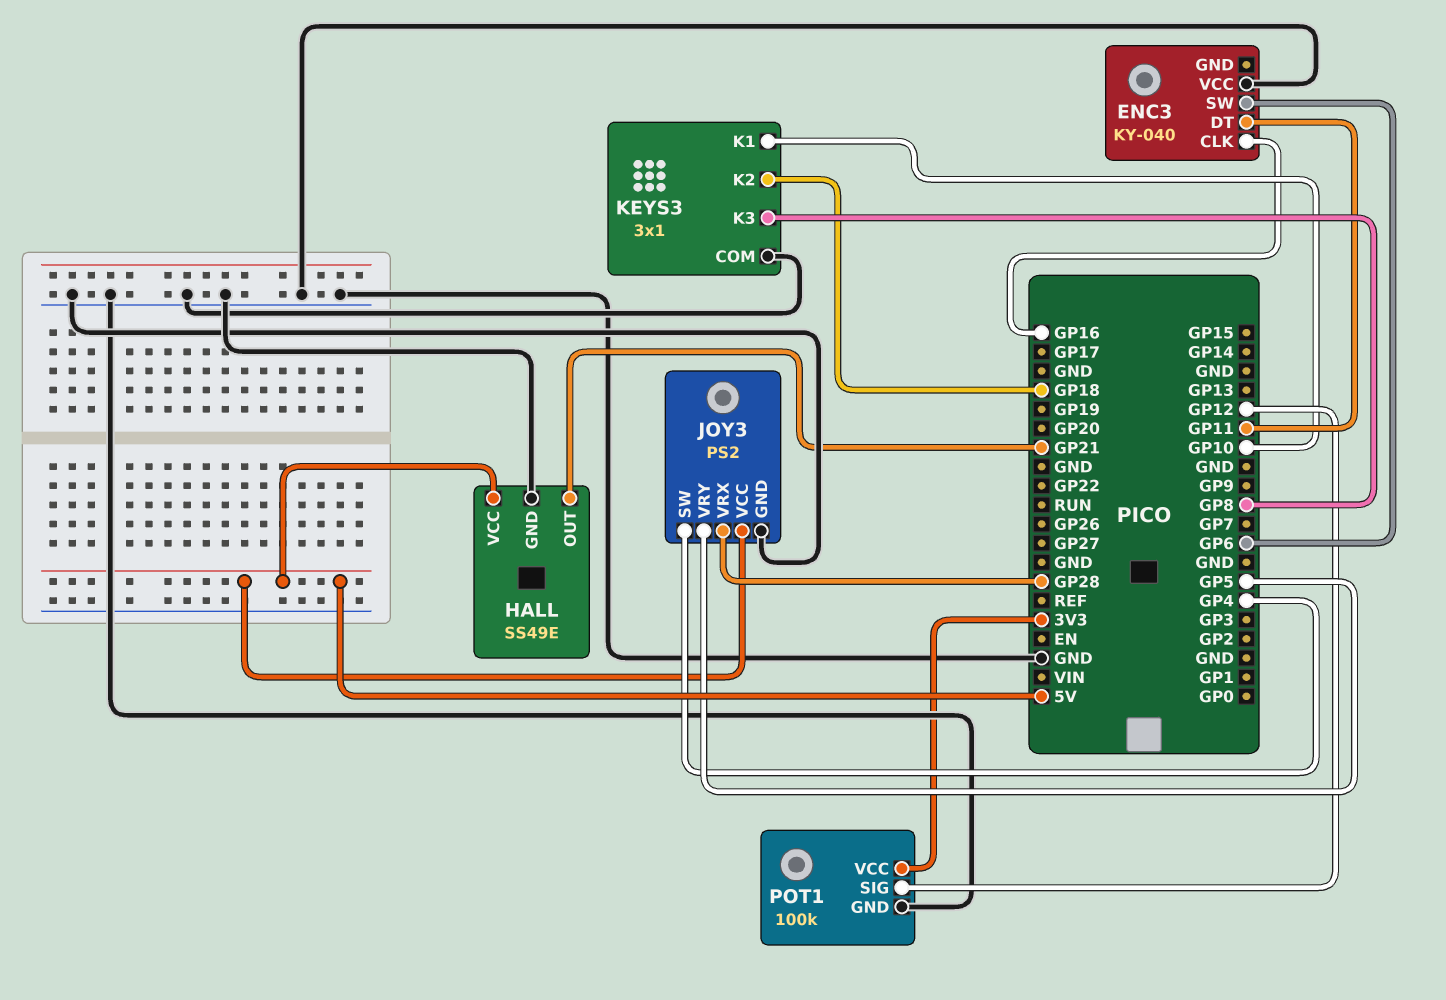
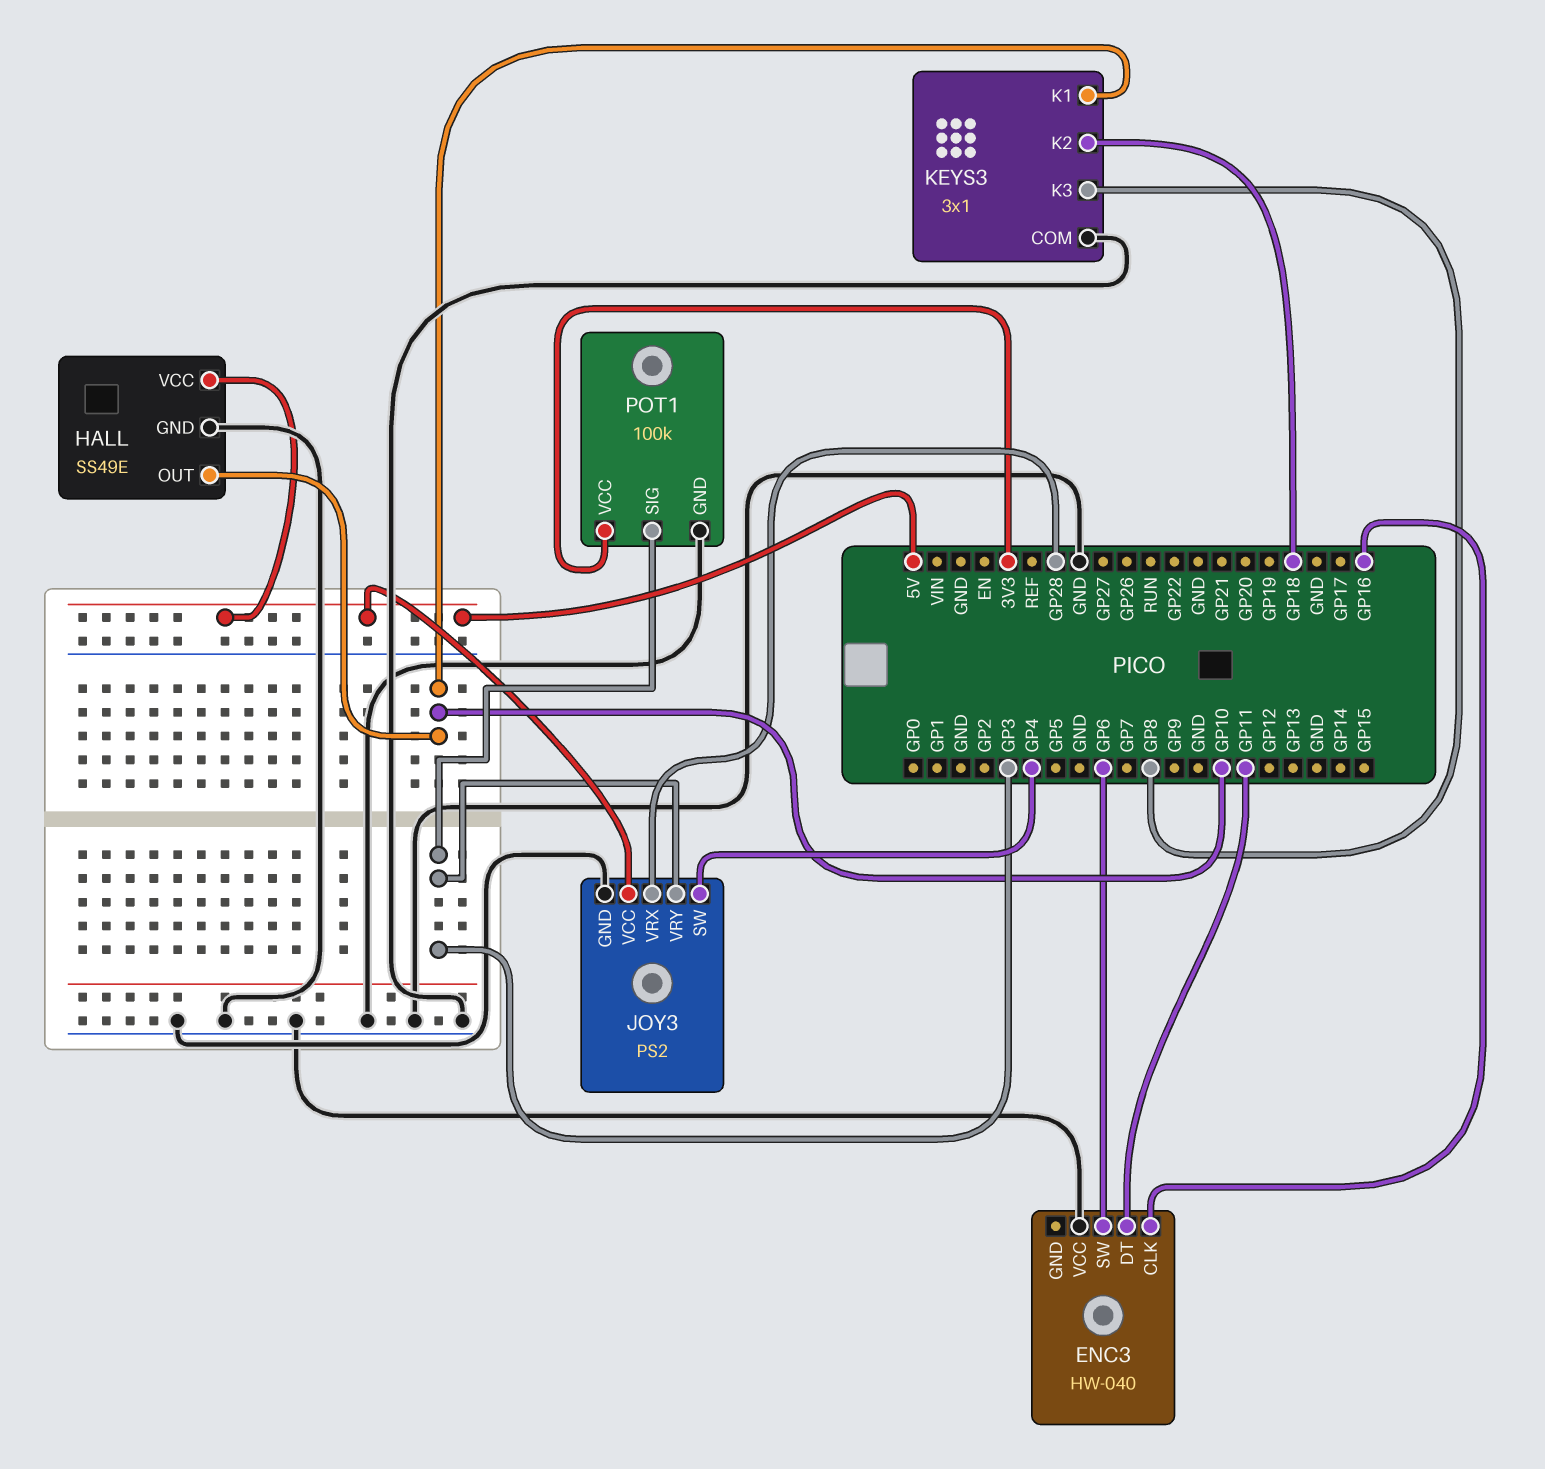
ENC3: KY-040 -> HW-040
HALL pin OUT: GP21 -> GP10
JOY3 pin VRY: GP5 -> GP3
POT1 pin SIG: GP12 -> GP3

